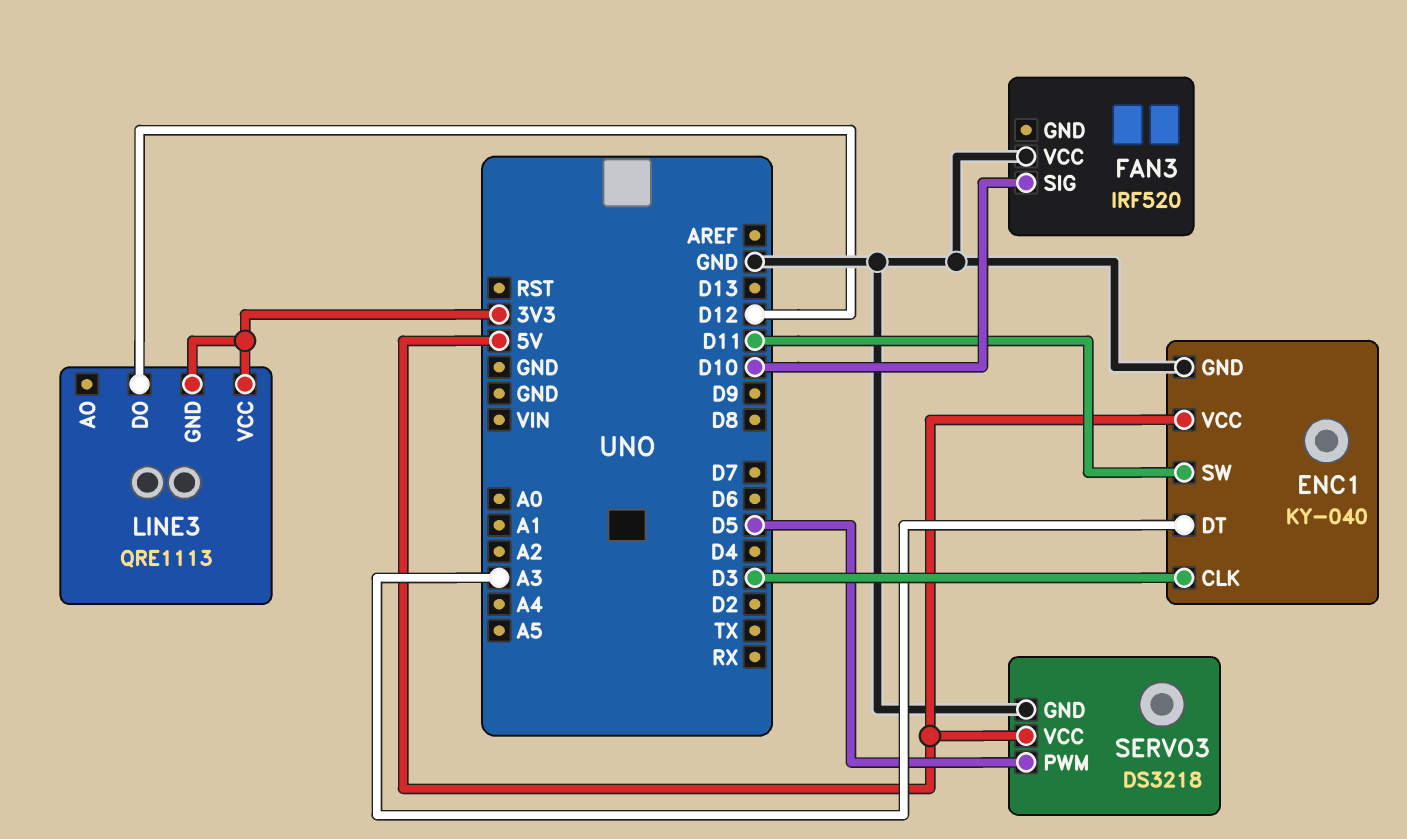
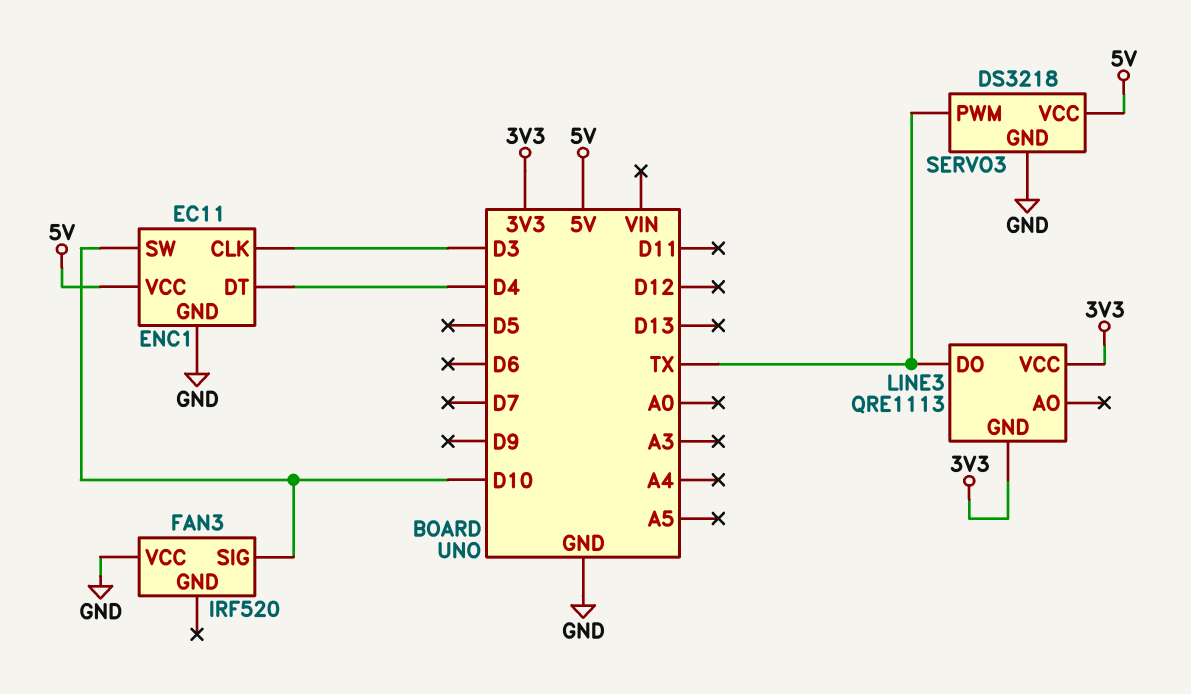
ENC1: KY-040 -> EC11
ENC1 pin DT: A3 -> D4
ENC1 pin SW: D11 -> D10
LINE3 pin DO: D12 -> TX
SERVO3 pin PWM: D5 -> TX

